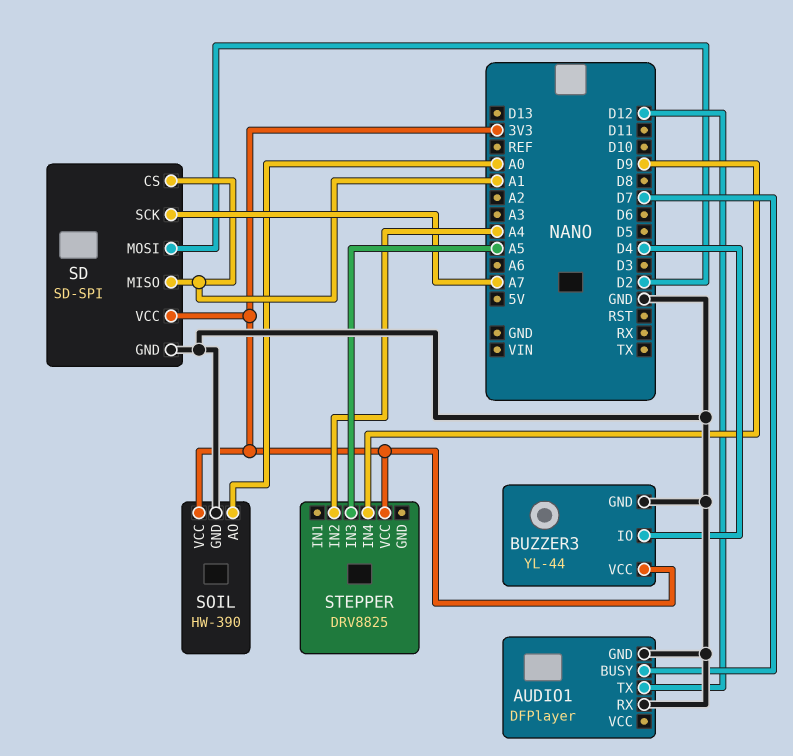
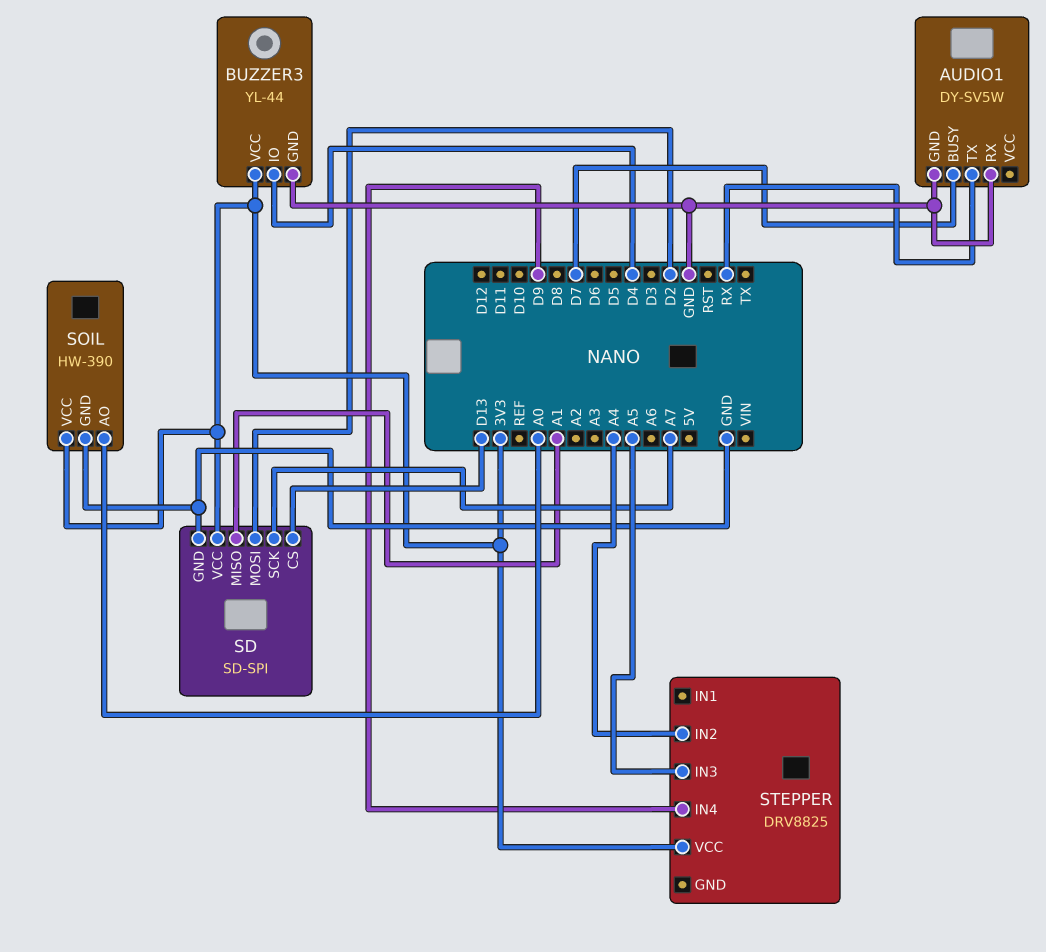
AUDIO1: DFPlayer -> DY-SV5W
AUDIO1 pin TX: D12 -> RX
SD pin CS: A1 -> D13

